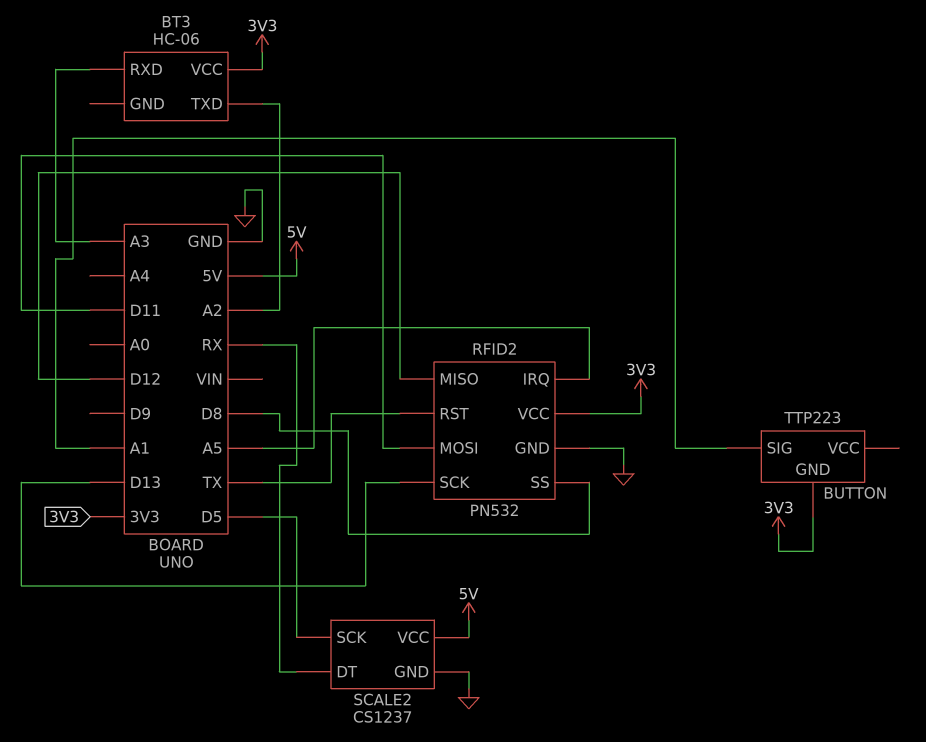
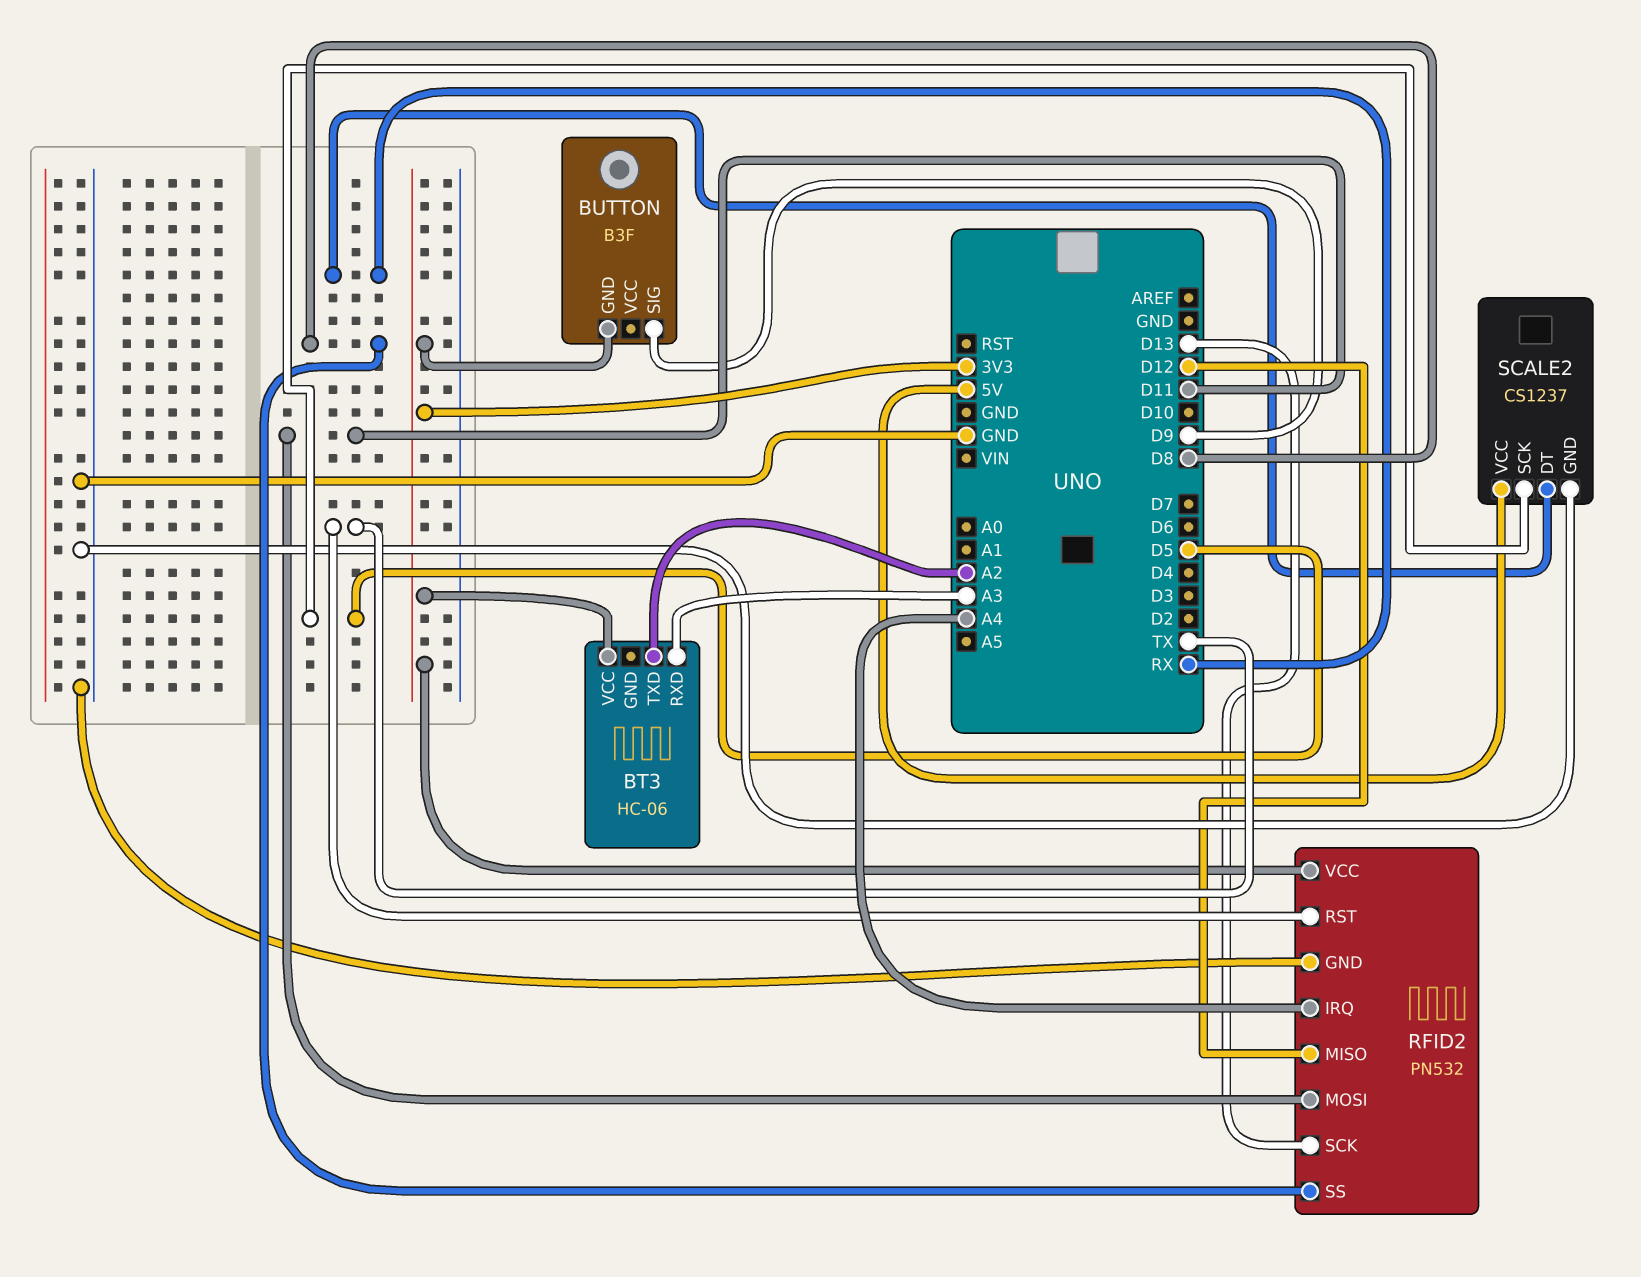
BUTTON: TTP223 -> B3F
BUTTON pin SIG: A1 -> D9
RFID2 pin IRQ: A5 -> A4

